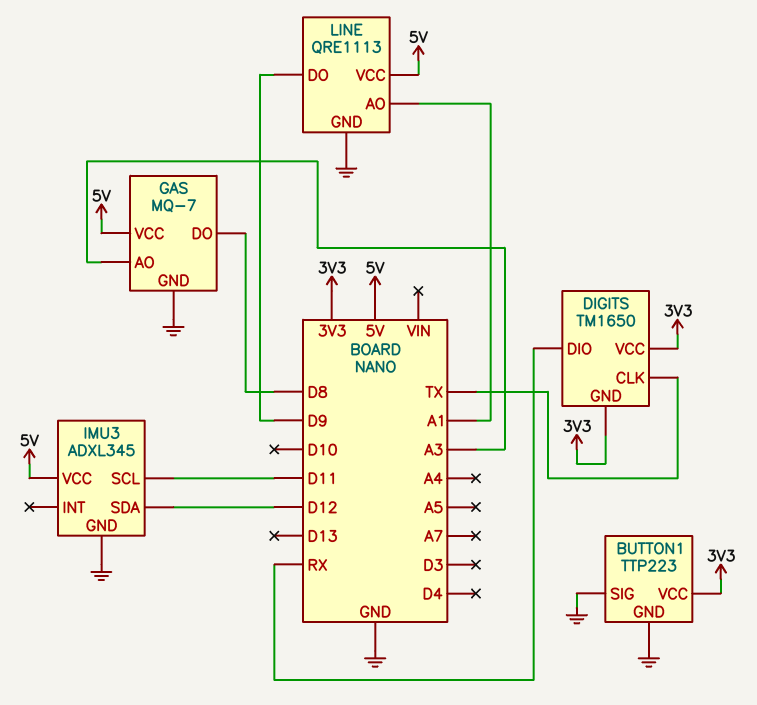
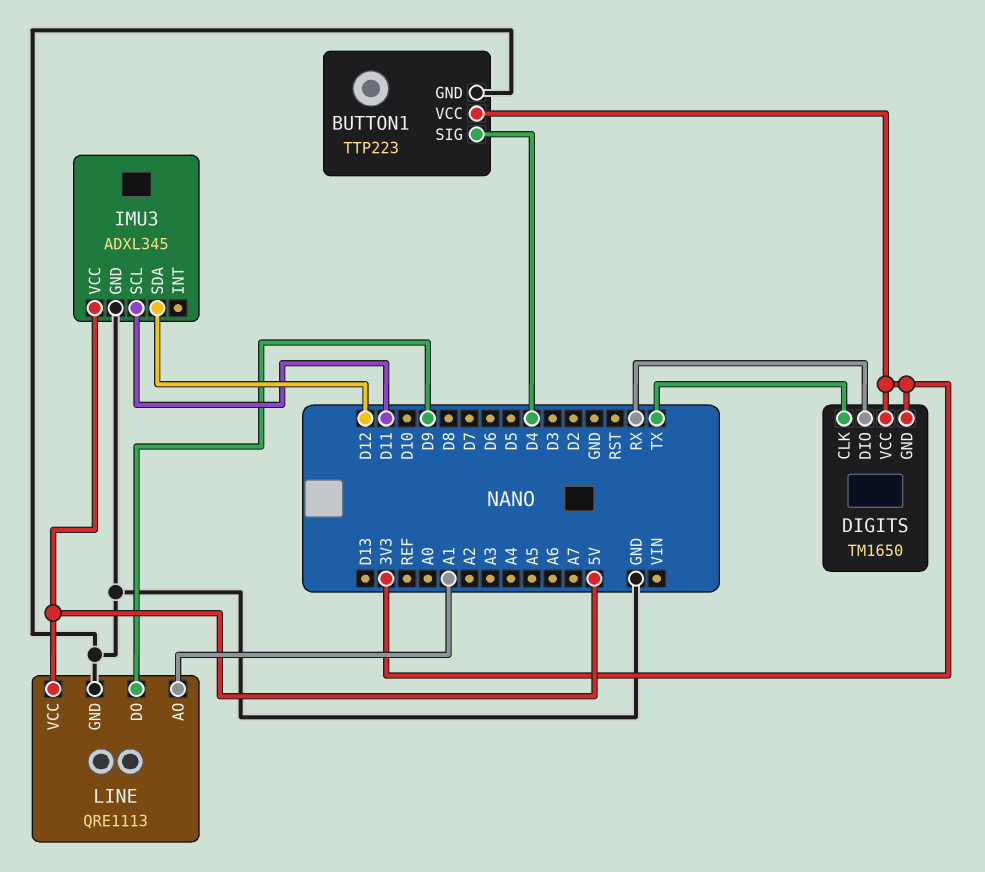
BUTTON1 pin SIG: GND -> D4
GAS: MQ-7 -> none
GAS pin AO: A3 -> none
GAS pin DO: D8 -> none
GAS pin GND: GND -> none
GAS pin VCC: 5V -> none

